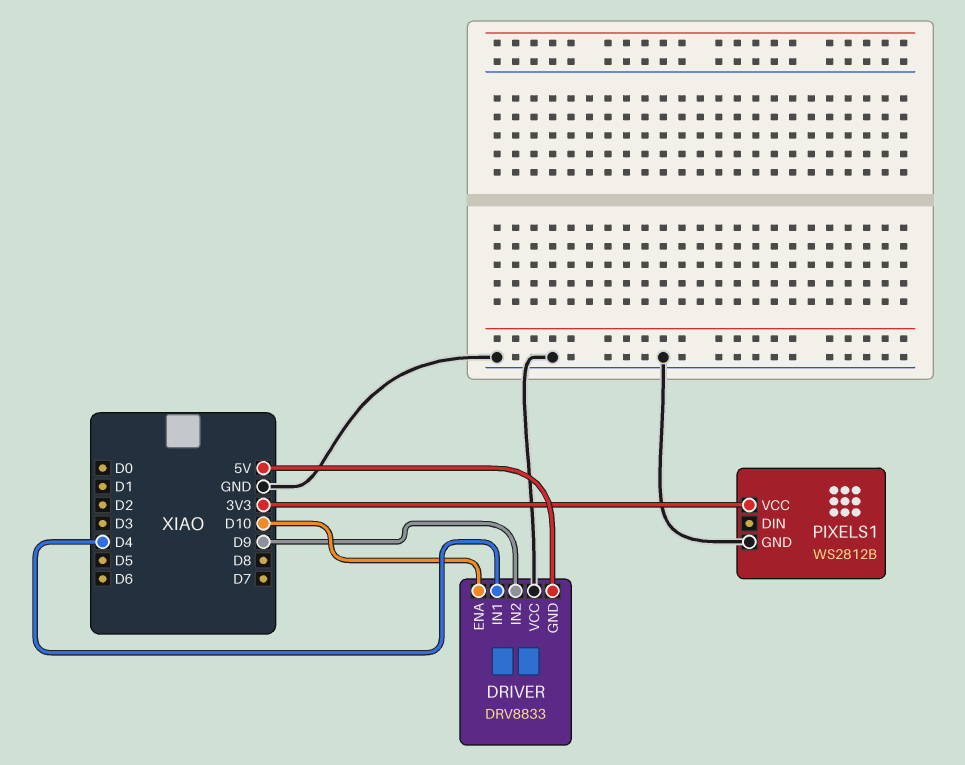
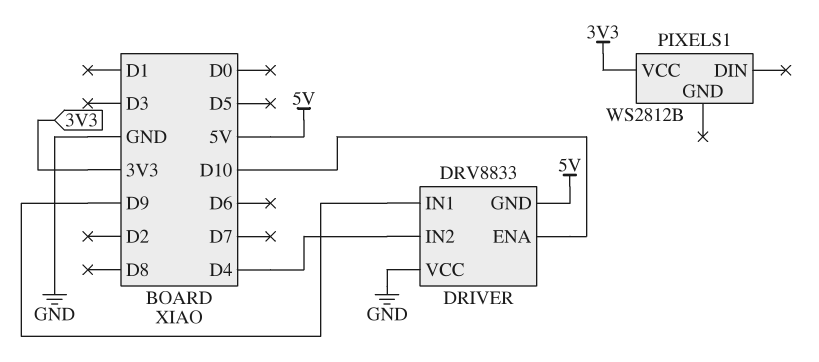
DRIVER pin IN1: D4 -> D9
DRIVER pin IN2: D9 -> D4
PIXELS1 pin GND: GND -> none

